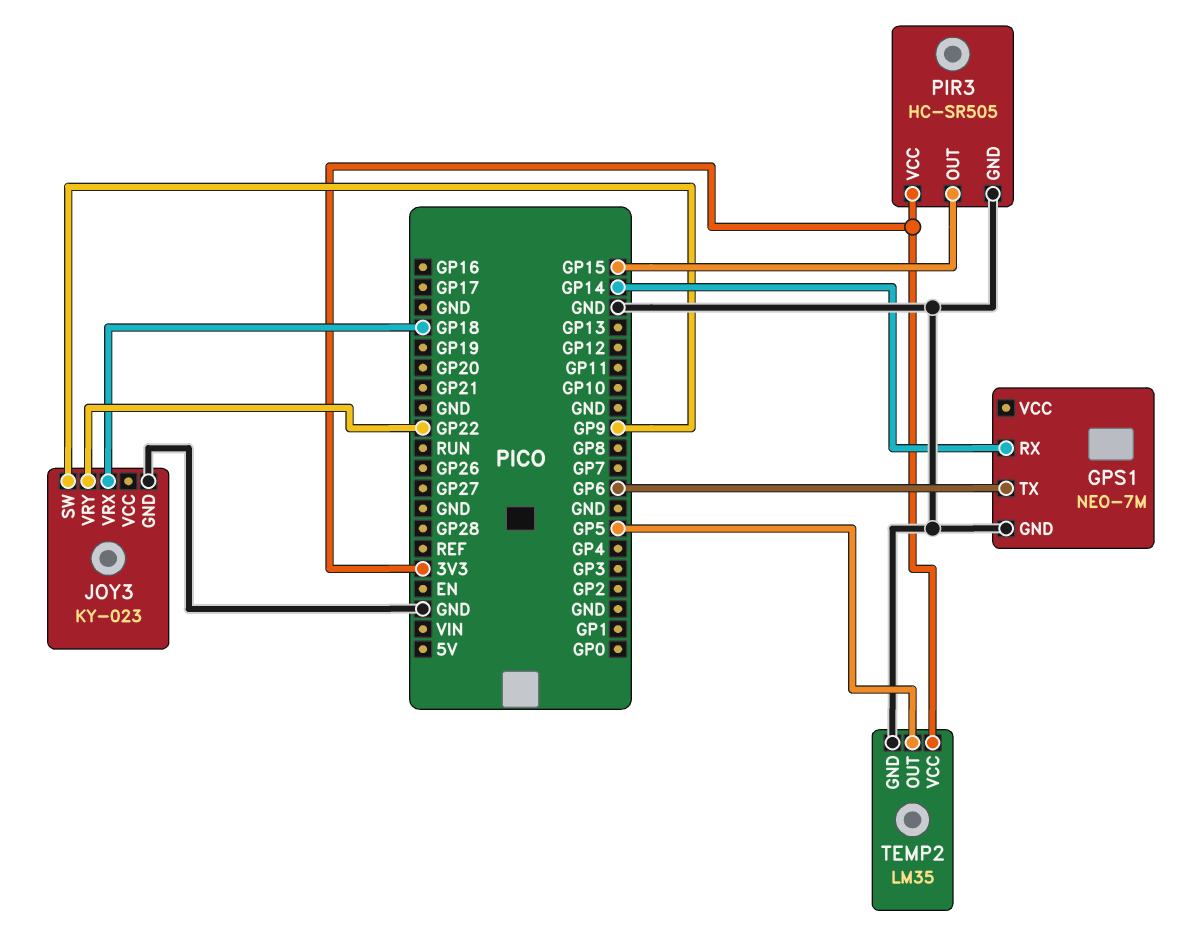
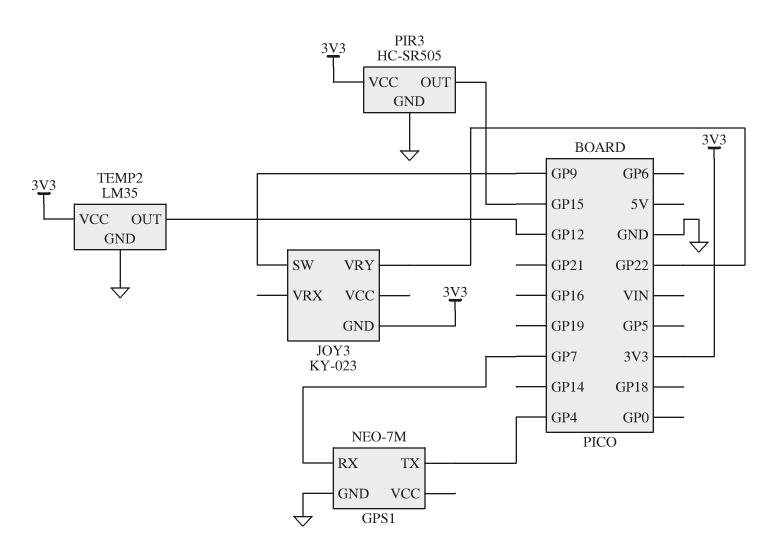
GPS1 pin RX: GP14 -> GP7
GPS1 pin TX: GP6 -> GP4
JOY3 pin GND: GND -> 3V3
JOY3 pin VRX: GP18 -> none
TEMP2 pin OUT: GP5 -> GP12

